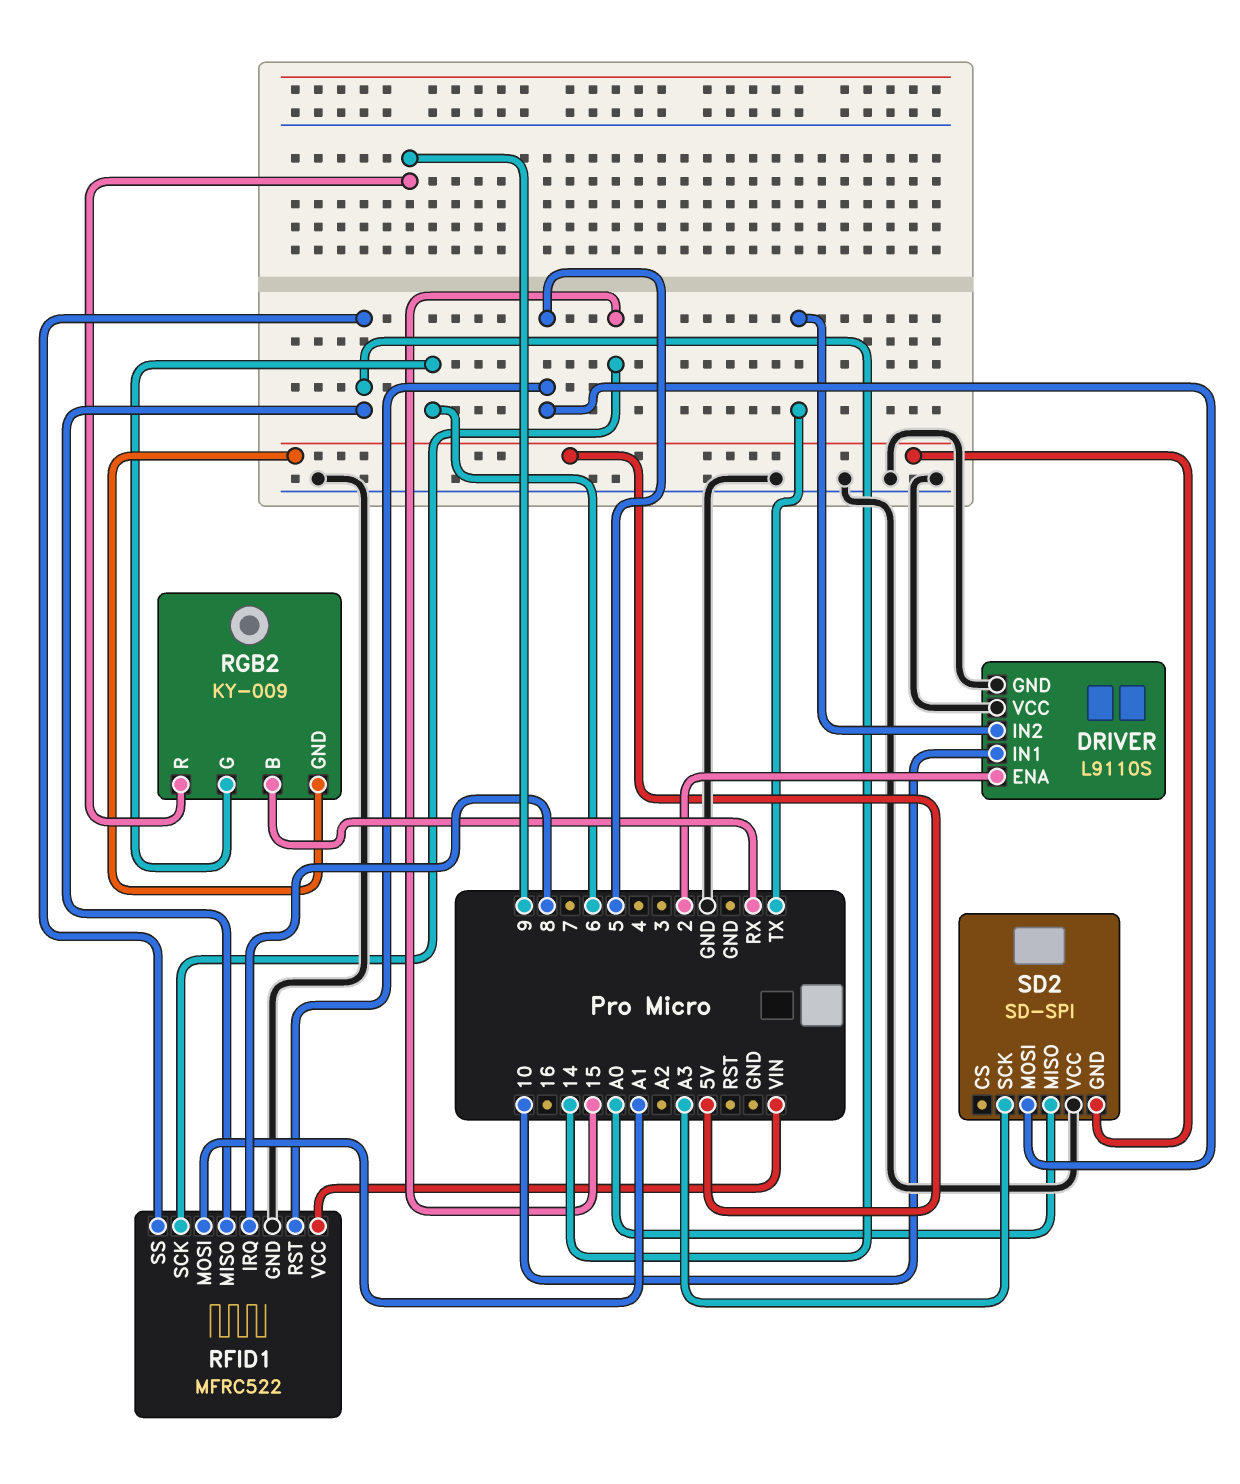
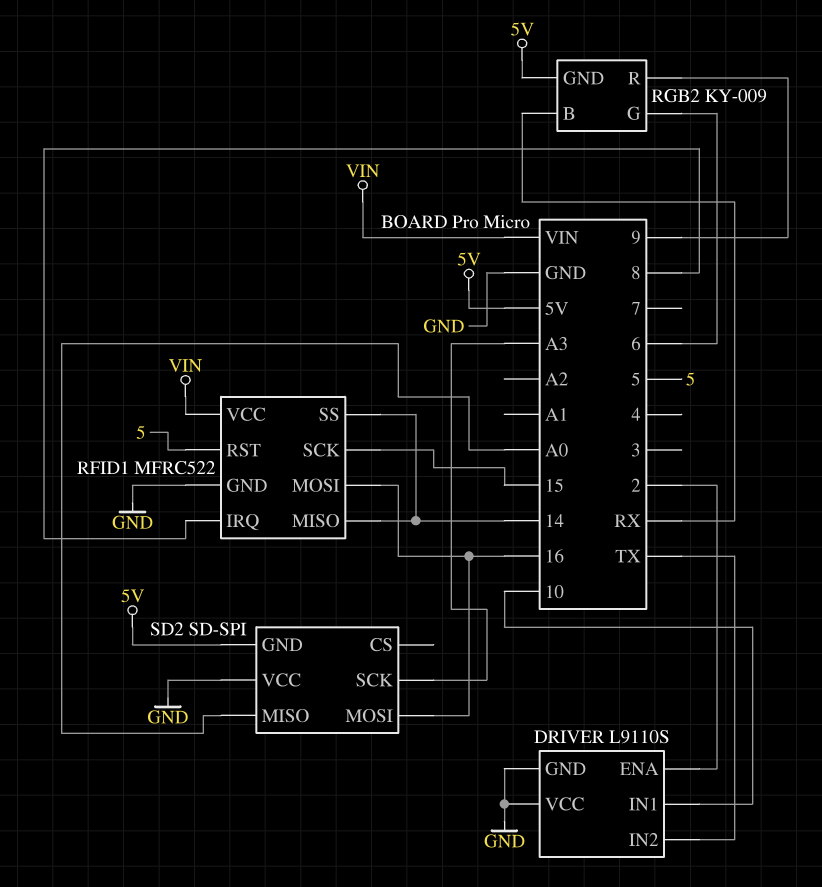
RFID1 pin MOSI: A1 -> 16
SD2 pin MOSI: 5 -> 16

